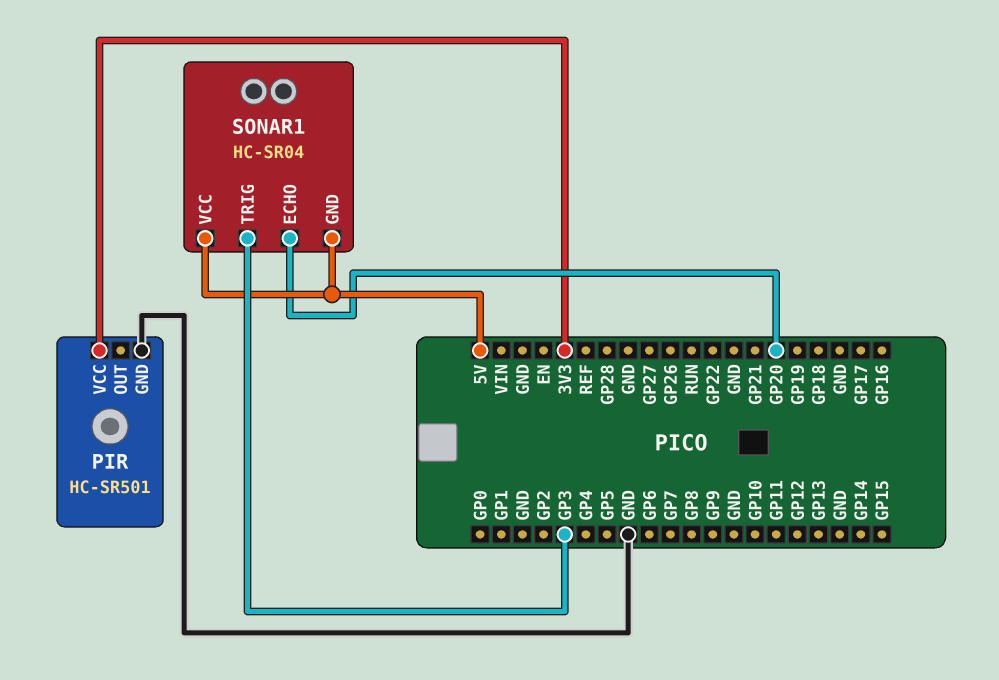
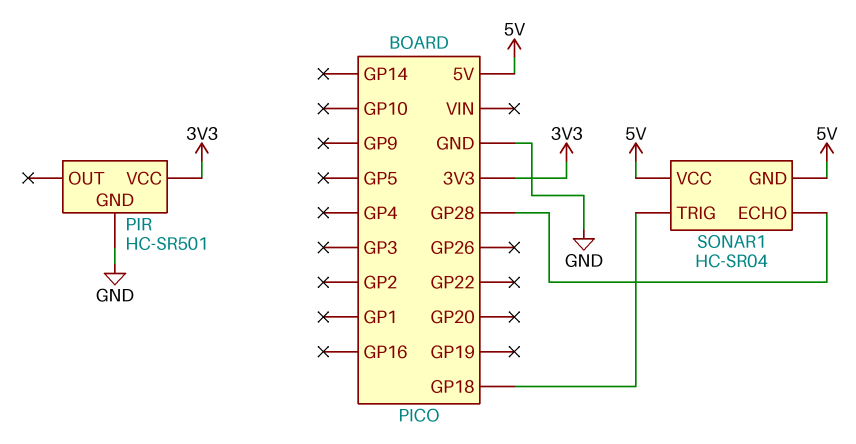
SONAR1 pin ECHO: GP20 -> GP28
SONAR1 pin TRIG: GP3 -> GP18

